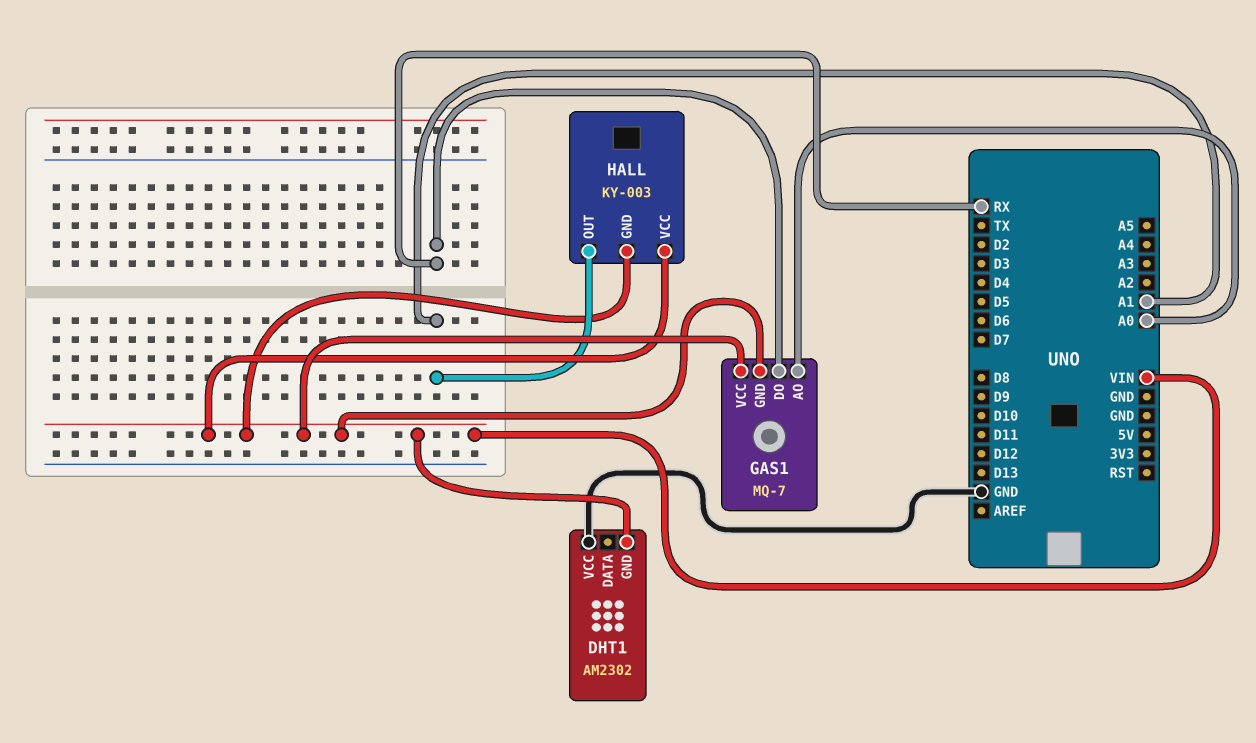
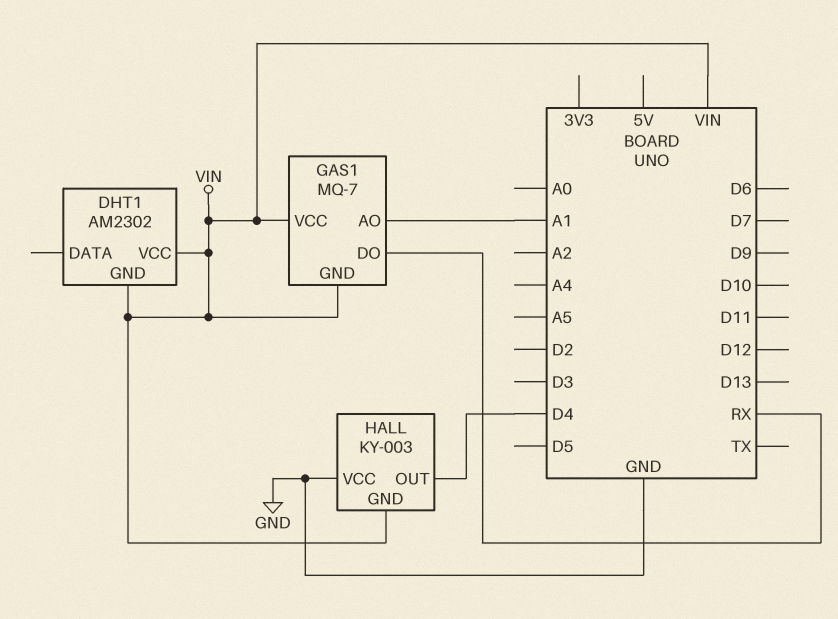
DHT1 pin VCC: GND -> VIN
GAS1 pin AO: A0 -> A1
HALL pin OUT: A1 -> D4
HALL pin VCC: VIN -> GND

